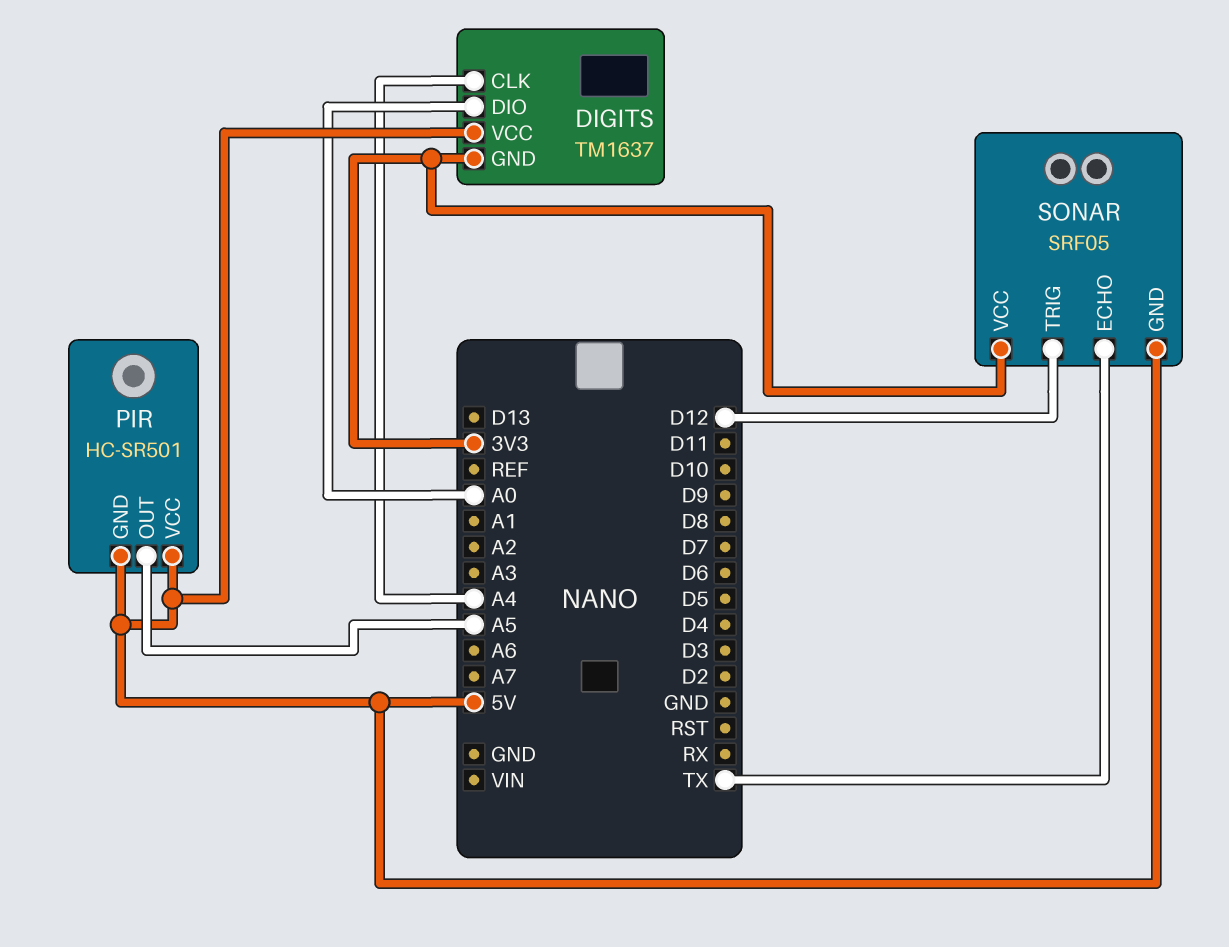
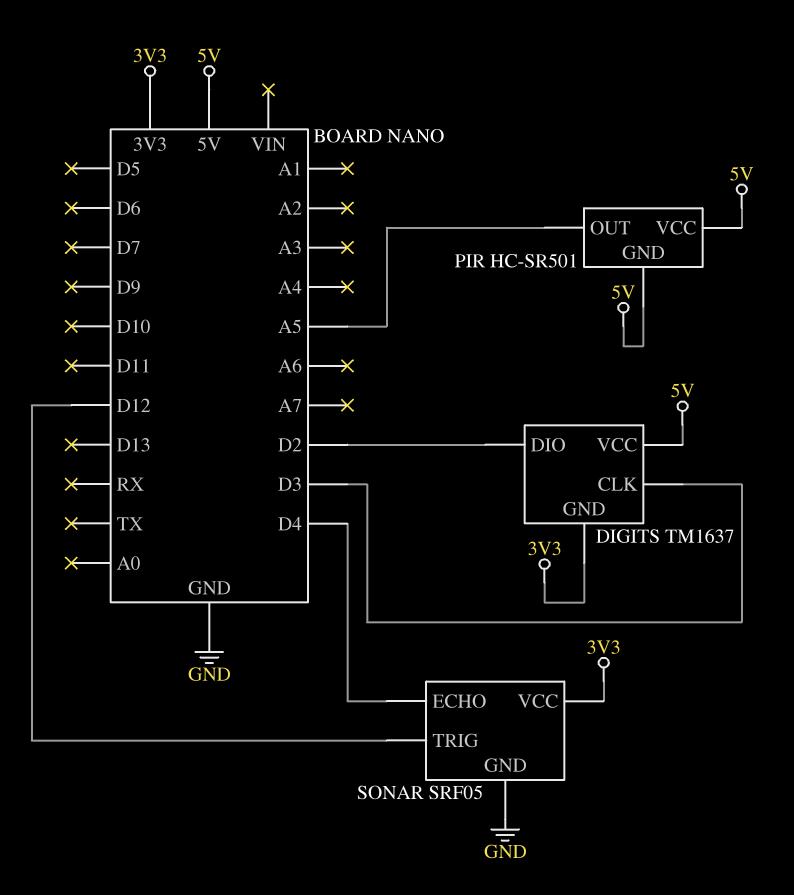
DIGITS pin CLK: A4 -> D3
DIGITS pin DIO: A0 -> D2
SONAR pin ECHO: TX -> D4
SONAR pin GND: 5V -> GND

